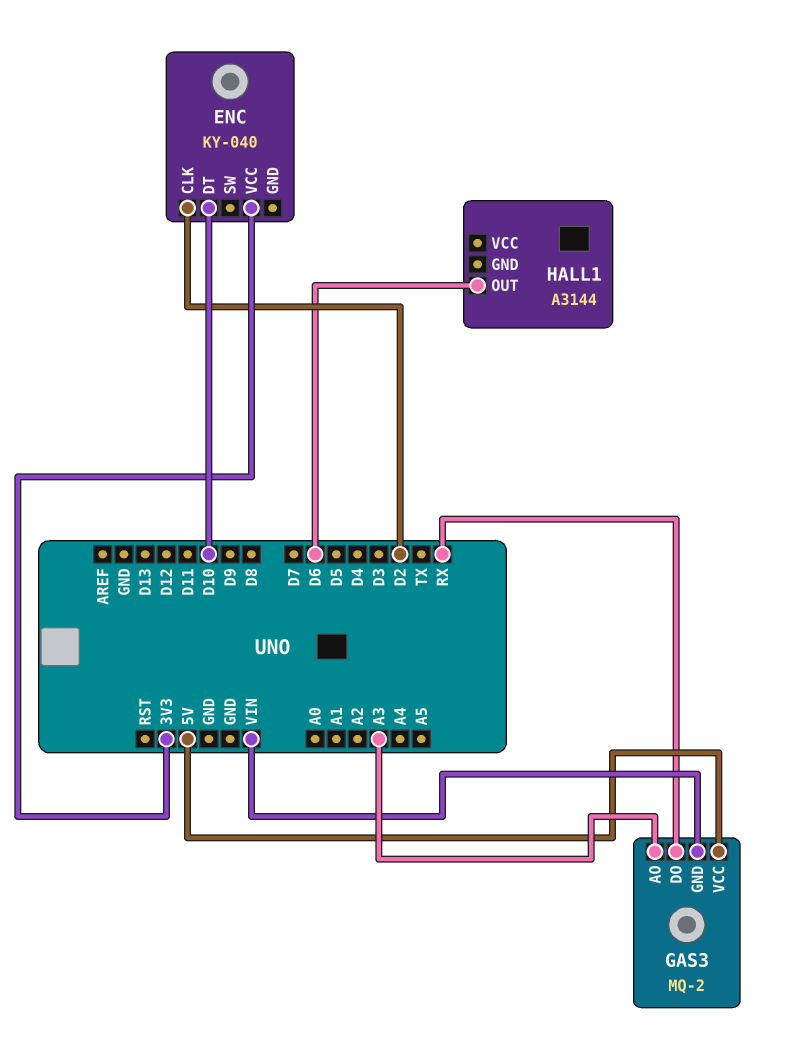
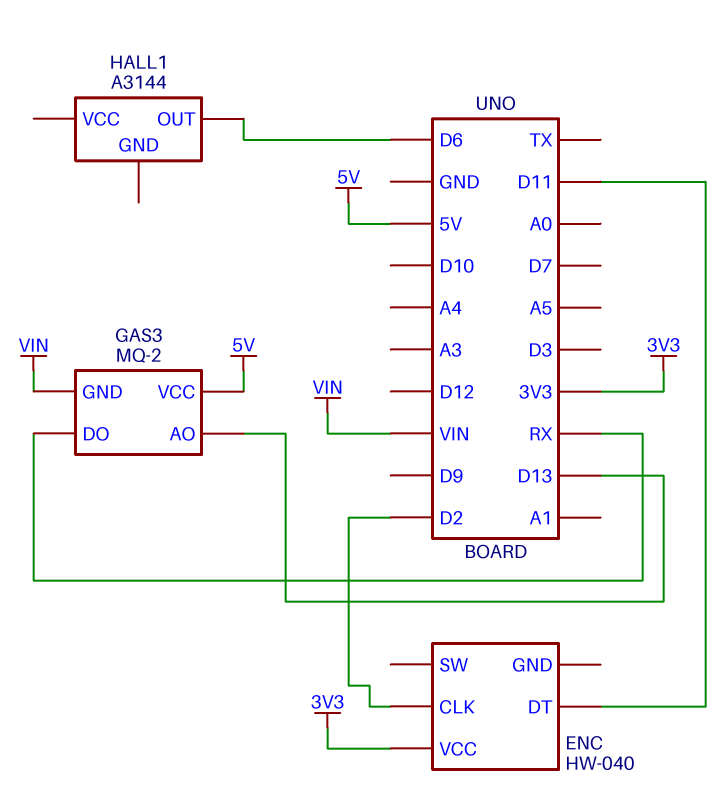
ENC: KY-040 -> HW-040
ENC pin DT: D10 -> D11
GAS3 pin AO: A3 -> D13

